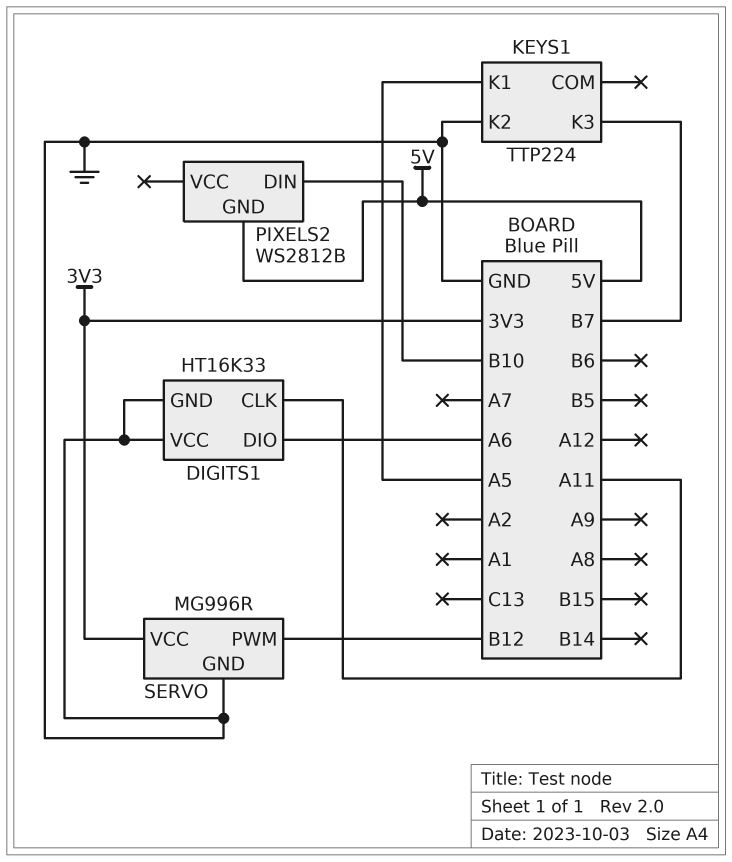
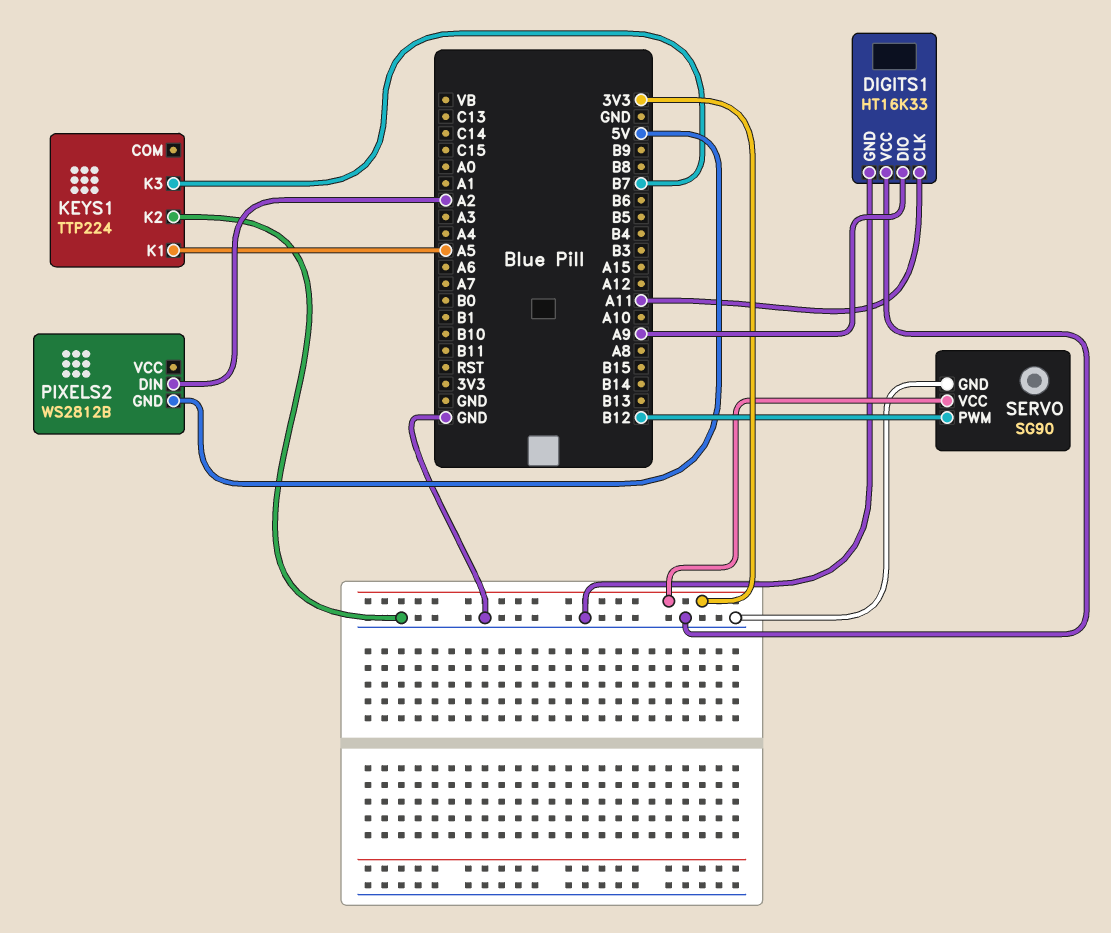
DIGITS1 pin DIO: A6 -> A9
PIXELS2 pin DIN: B10 -> A2
SERVO: MG996R -> SG90

